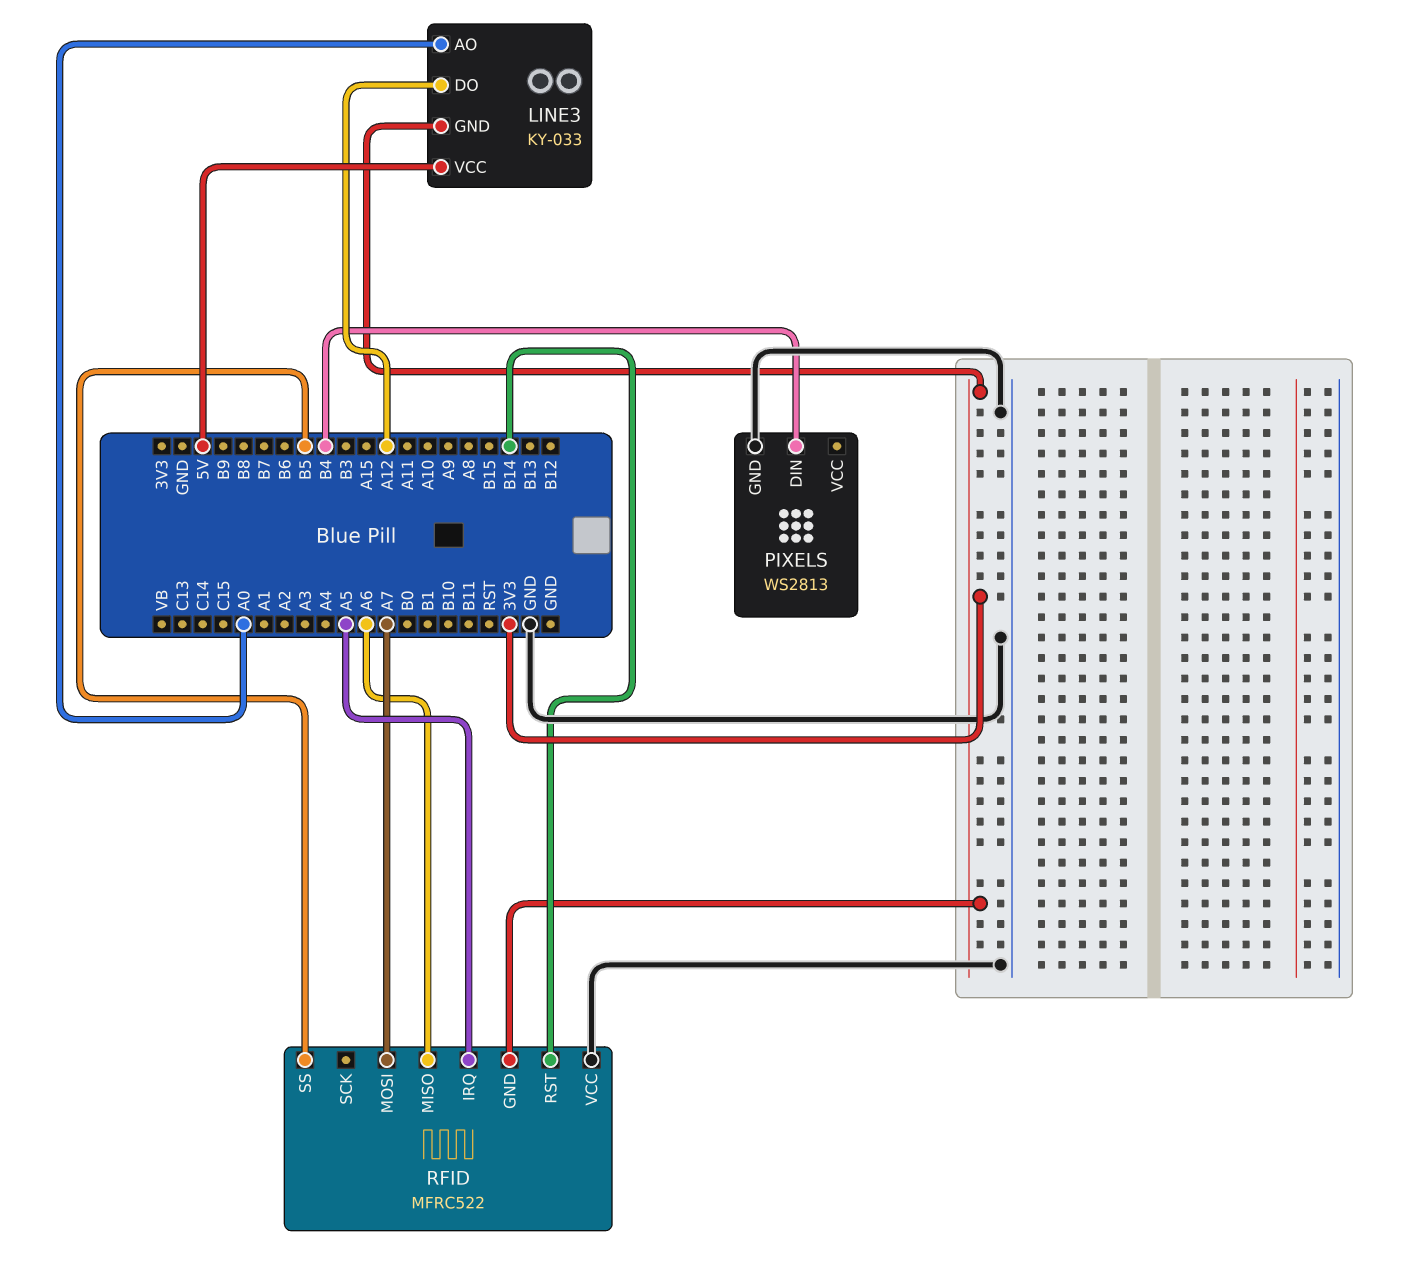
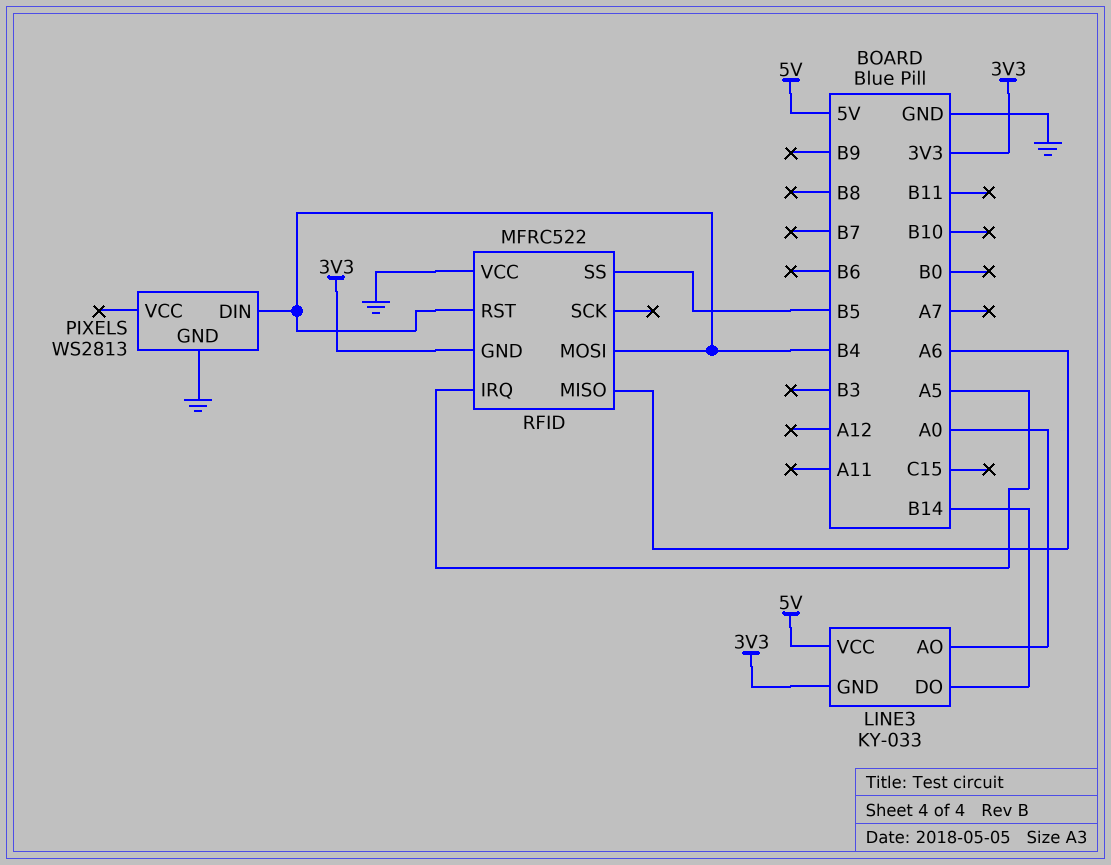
LINE3 pin DO: A12 -> B14
RFID pin MOSI: A7 -> B4
RFID pin RST: B14 -> B4

